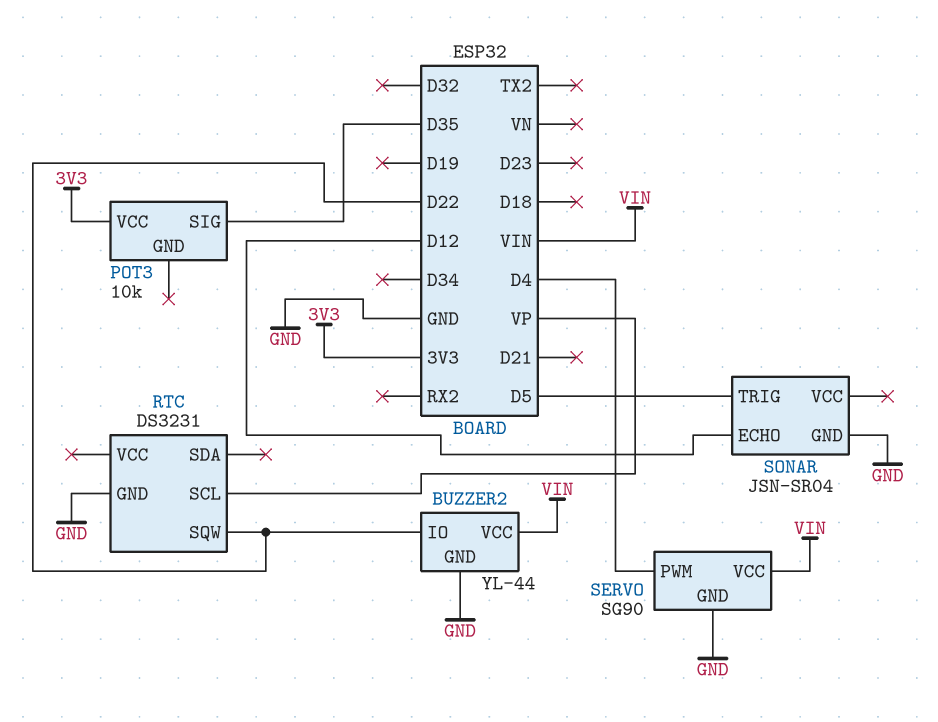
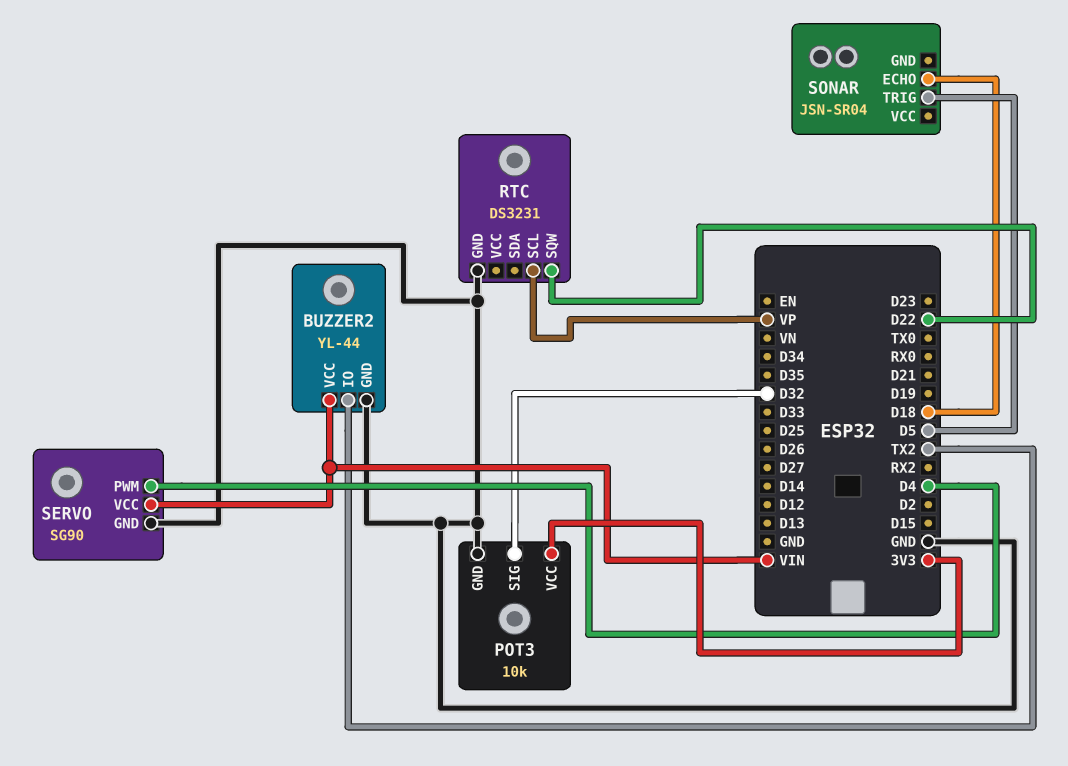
BUZZER2 pin IO: D22 -> TX2
POT3 pin GND: none -> GND
POT3 pin SIG: D35 -> D32
SONAR pin ECHO: D12 -> D18
SONAR pin GND: GND -> none

